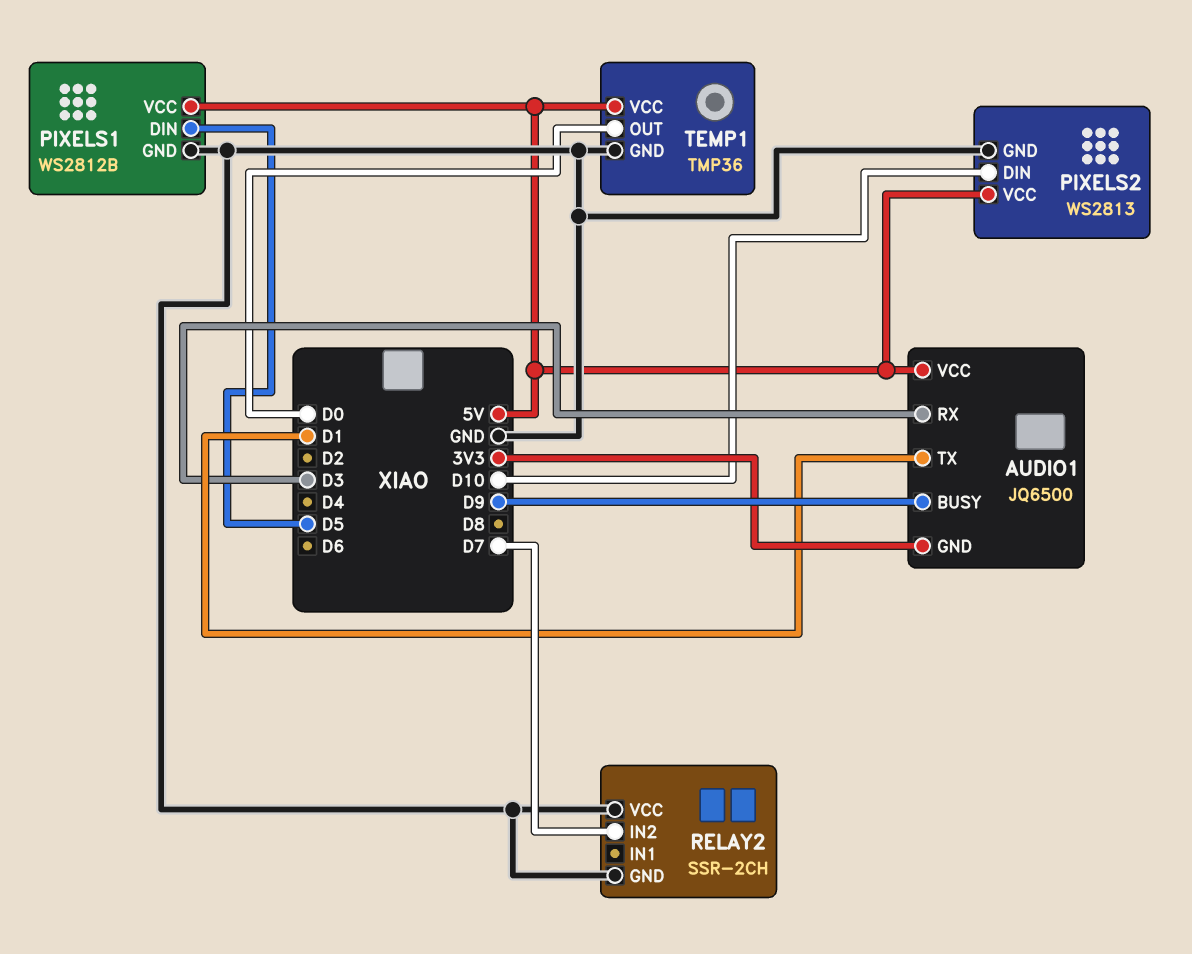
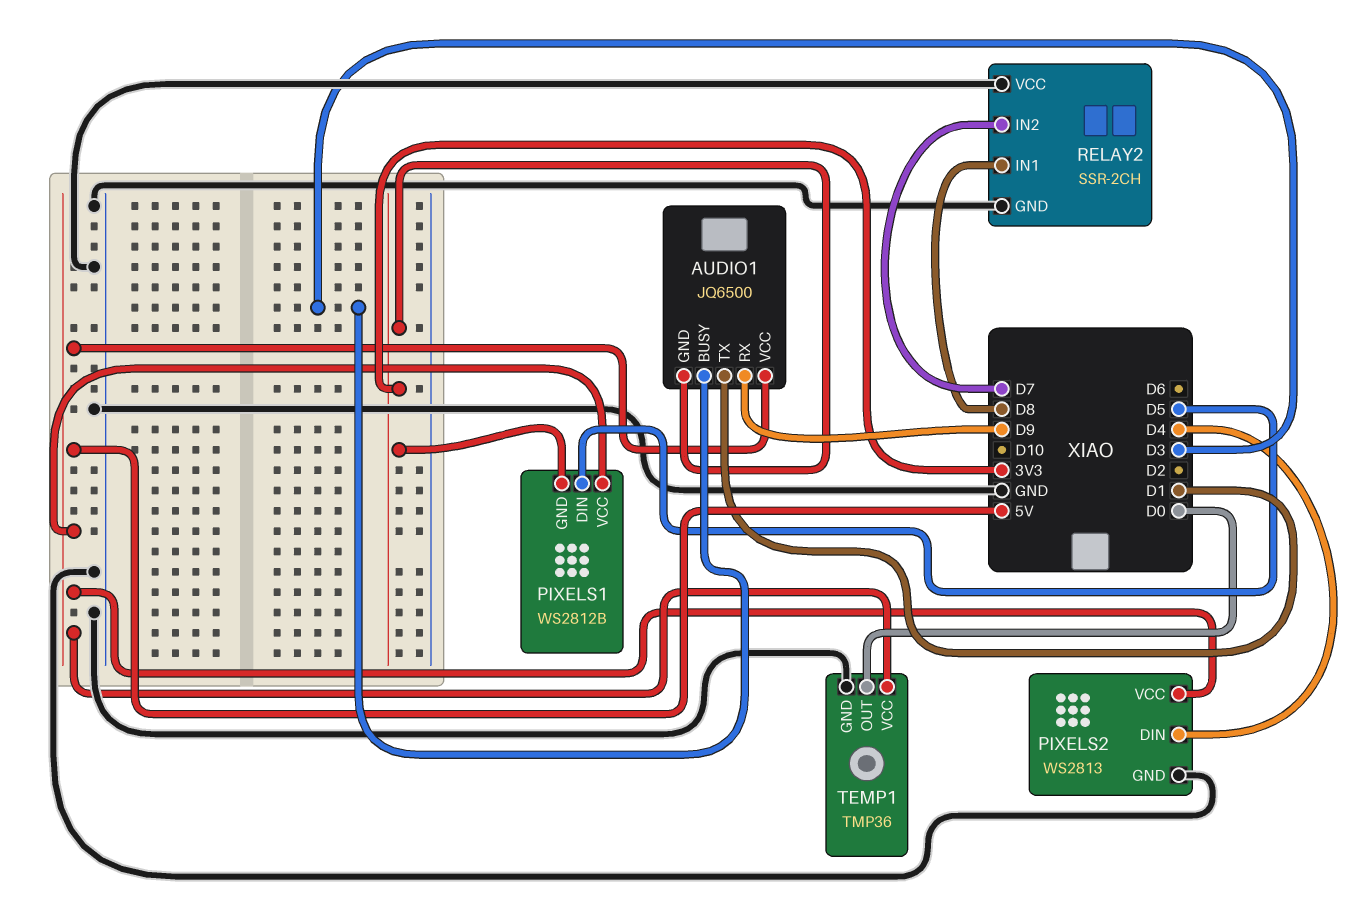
AUDIO1 pin BUSY: D9 -> D3
AUDIO1 pin RX: D3 -> D9
PIXELS1 pin GND: GND -> 3V3
PIXELS2 pin DIN: D10 -> D4
RELAY2 pin IN1: none -> D8

